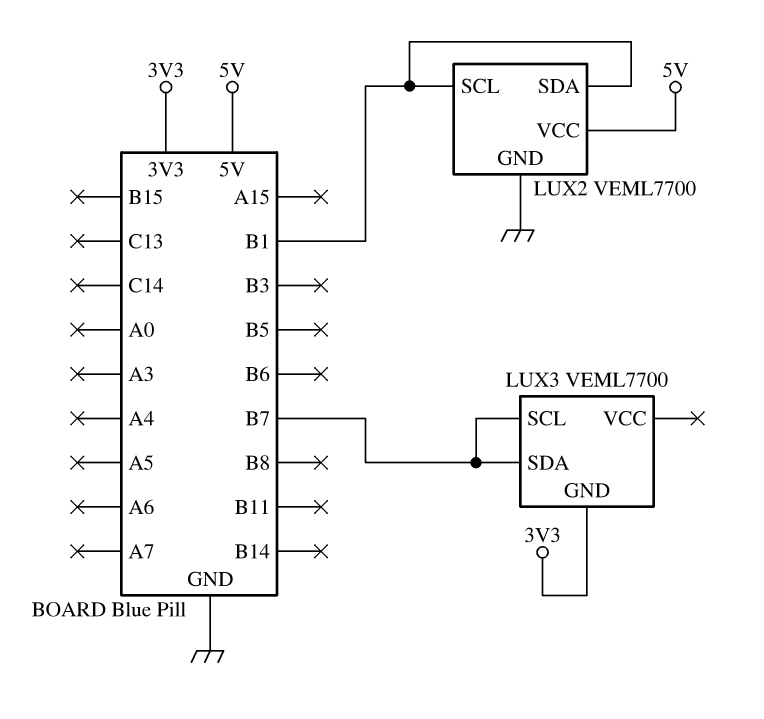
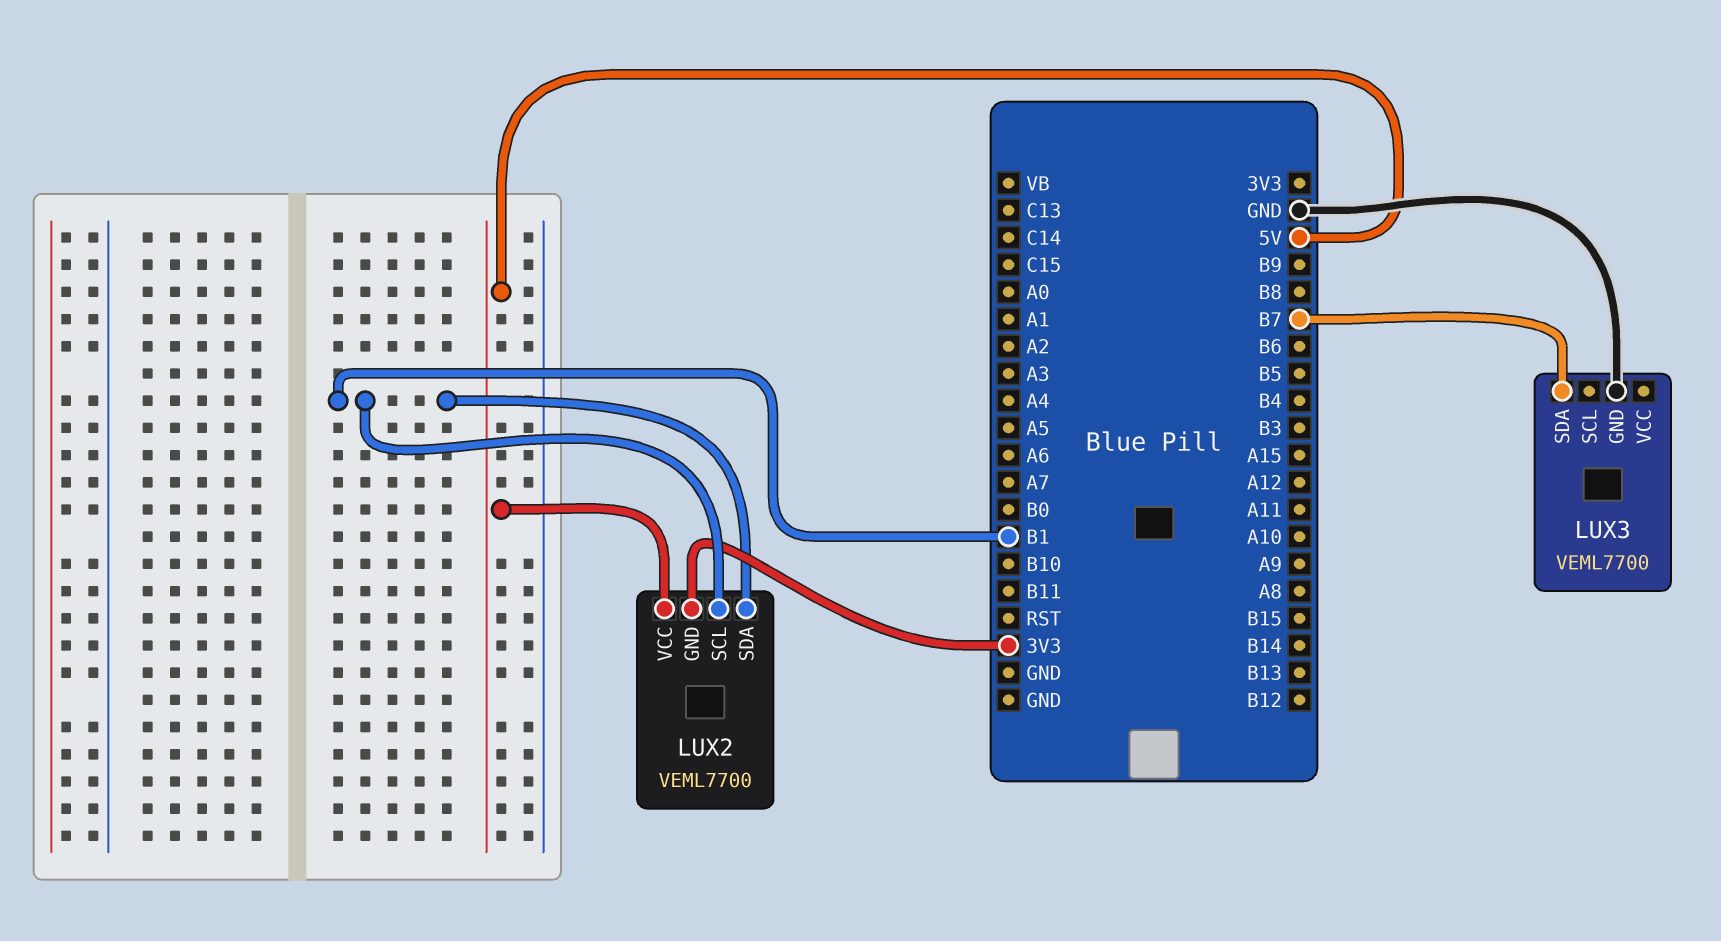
LUX2 pin GND: GND -> 3V3
LUX3 pin GND: 3V3 -> GND
LUX3 pin SCL: B7 -> none

